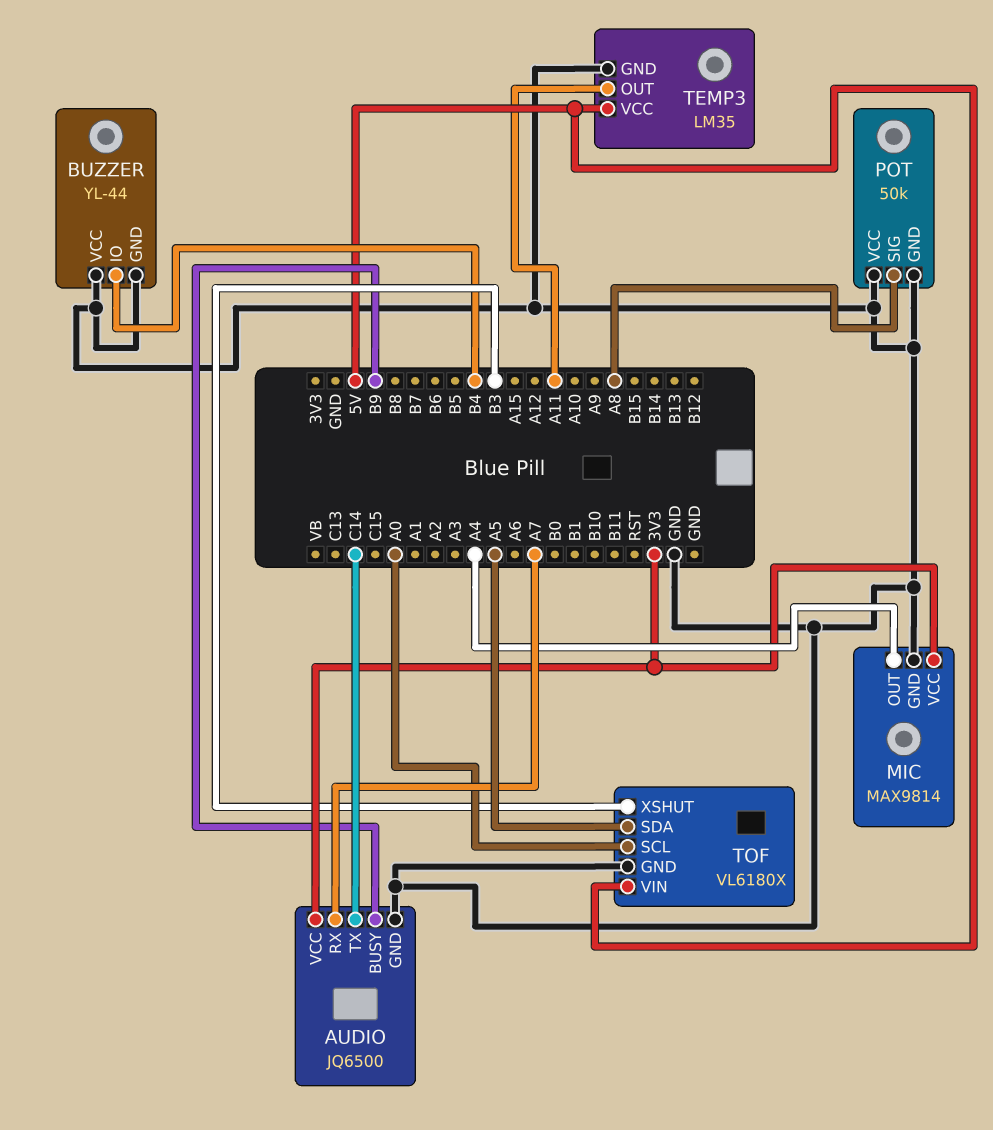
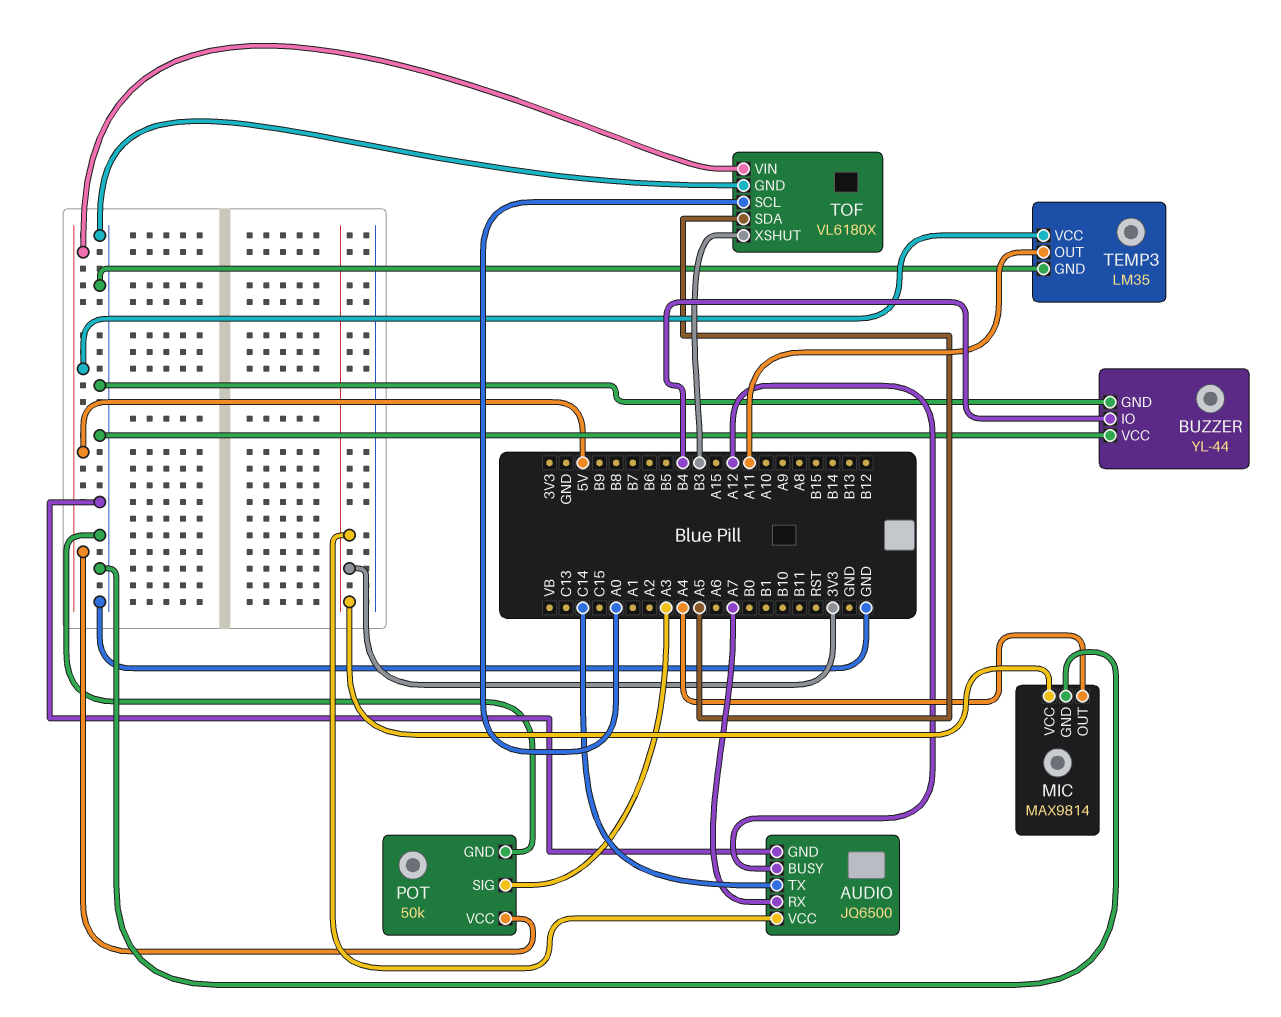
AUDIO pin BUSY: B9 -> A12
POT pin SIG: A8 -> A3
POT pin VCC: GND -> 5V

